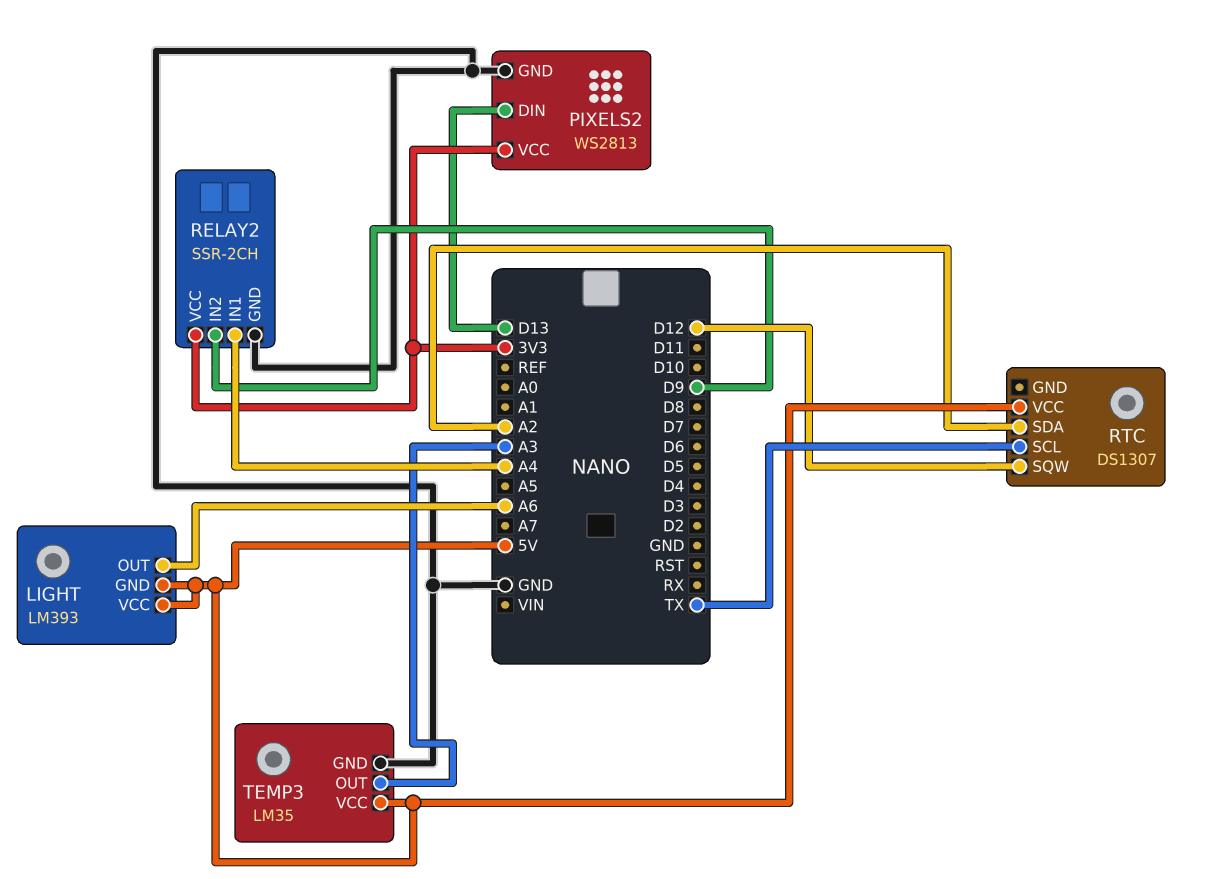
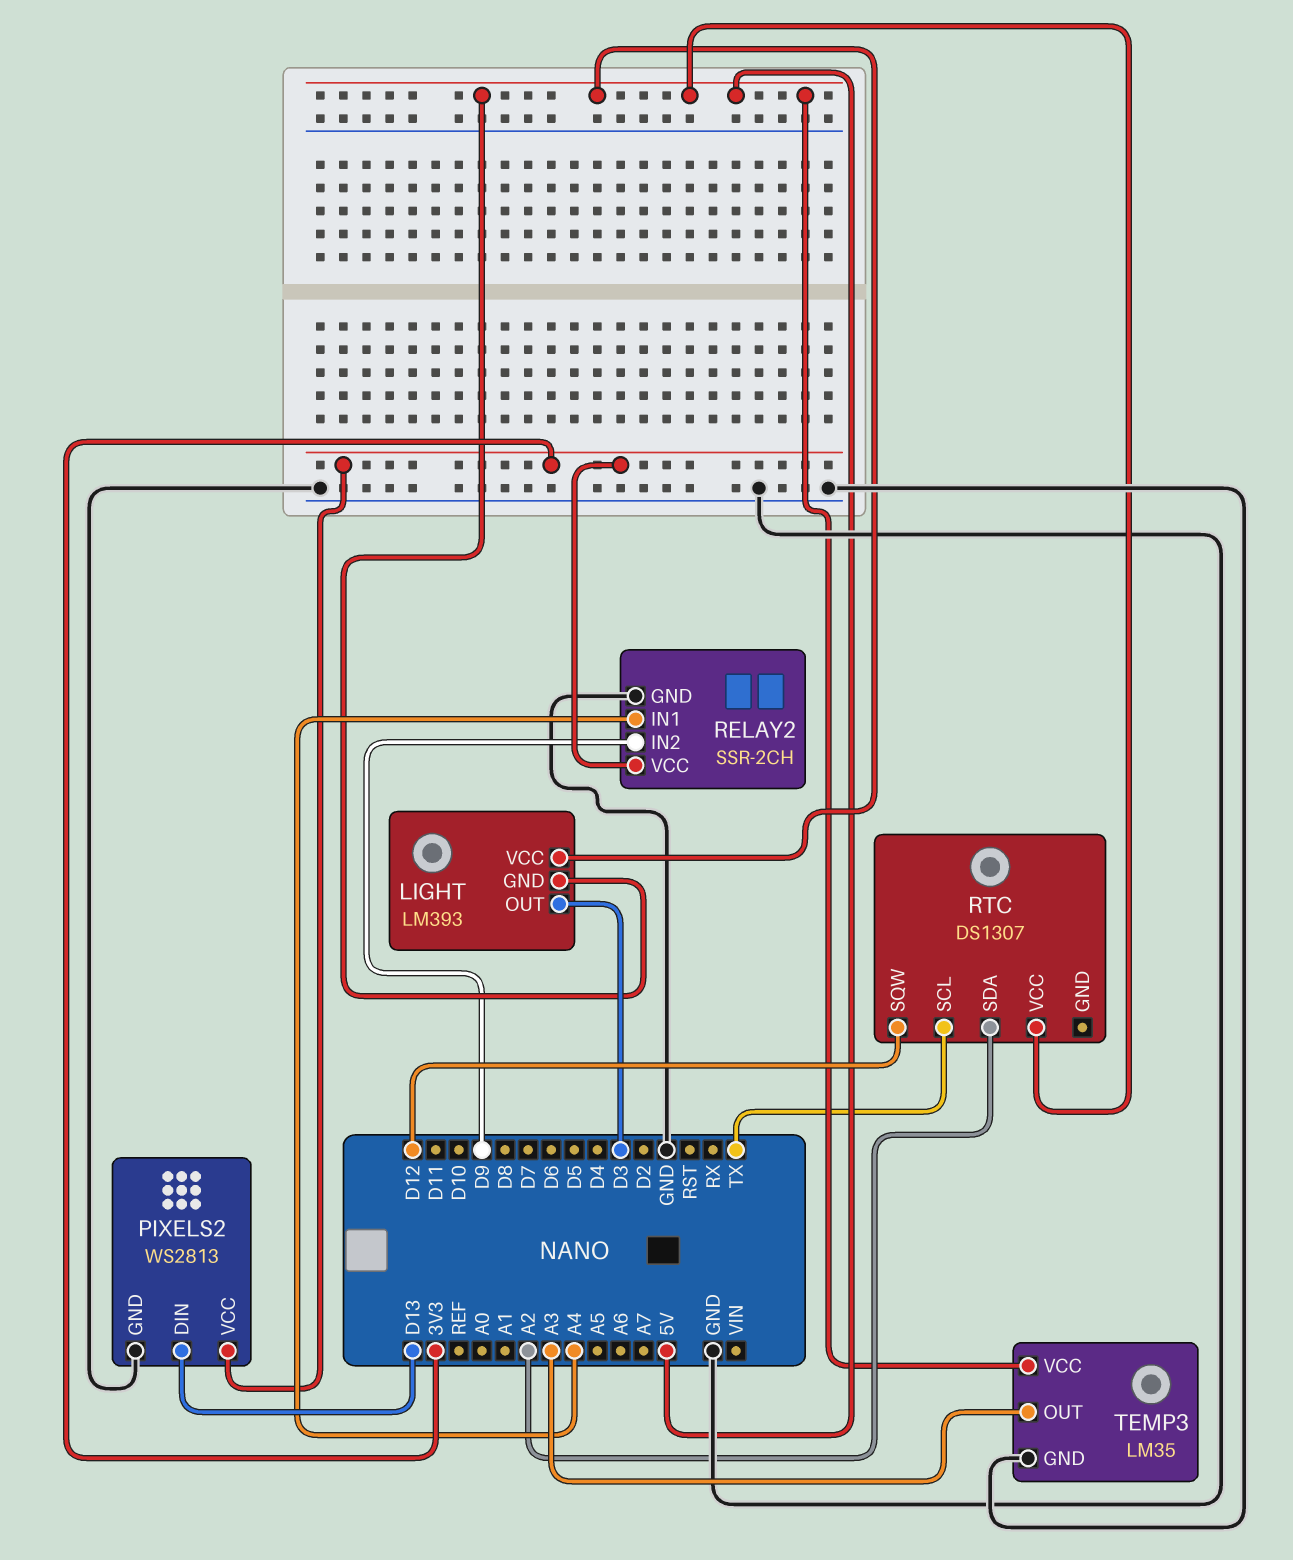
LIGHT pin OUT: A6 -> D3

